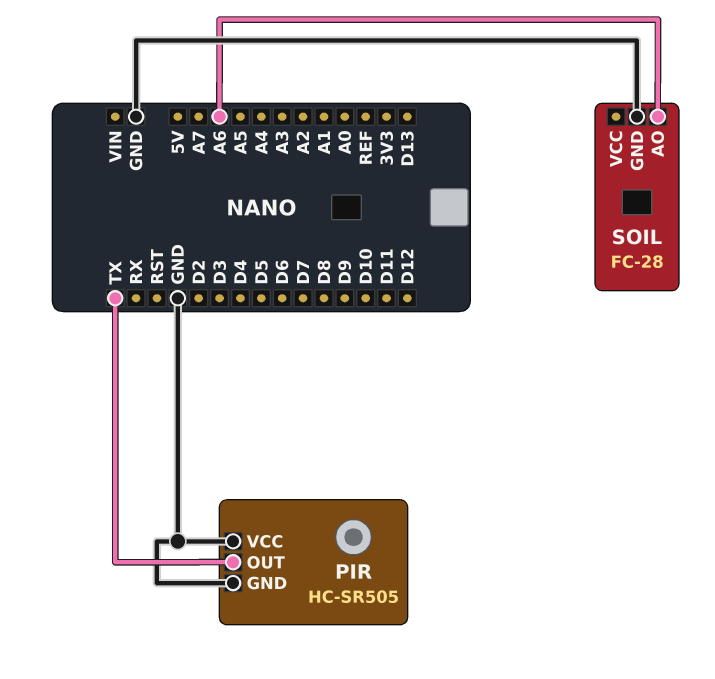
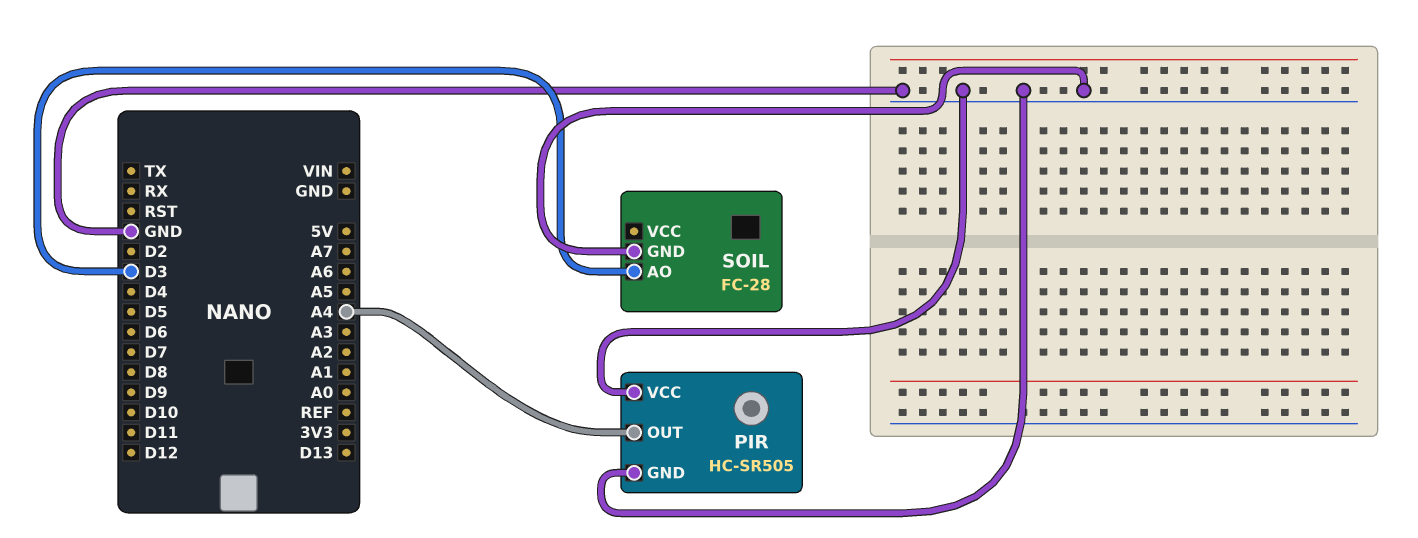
PIR pin OUT: TX -> A4
SOIL pin AO: A6 -> D3

